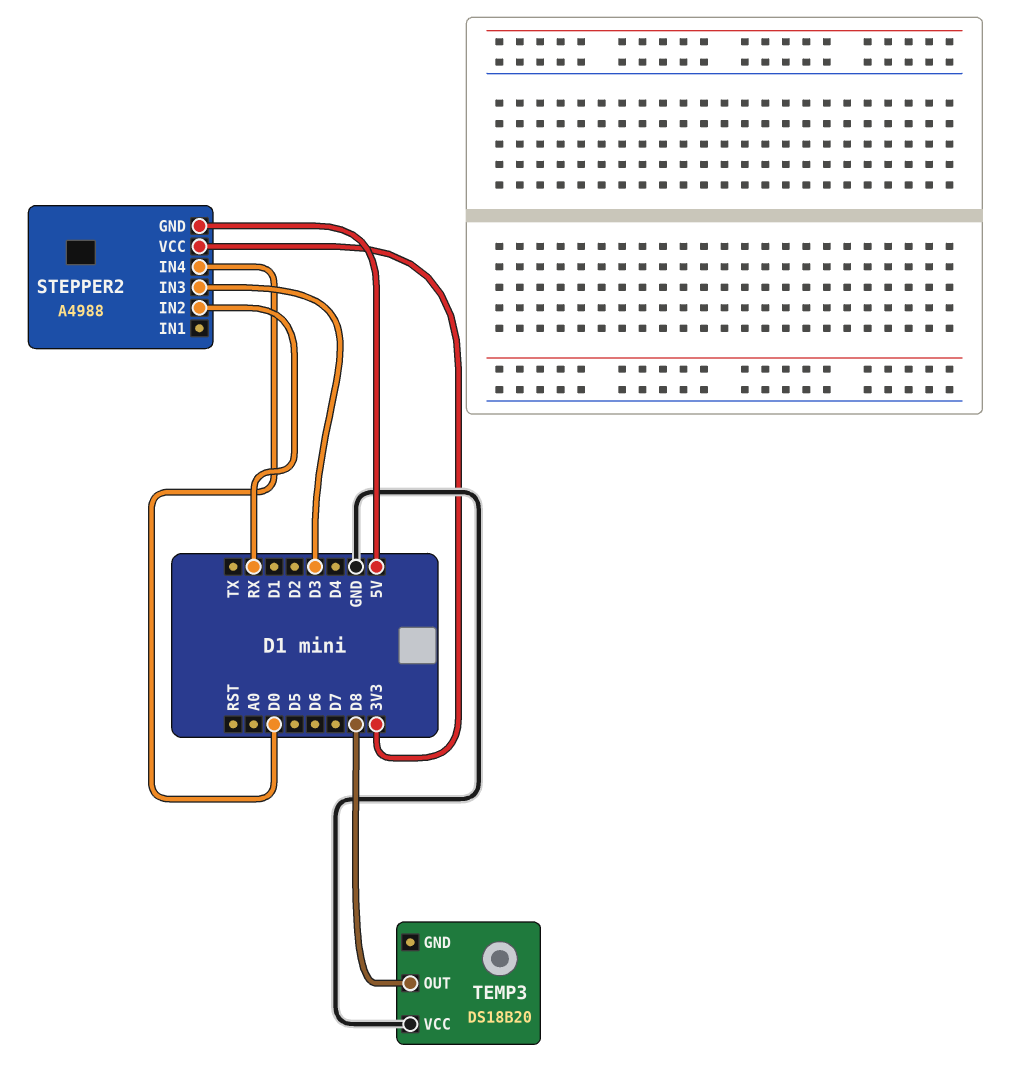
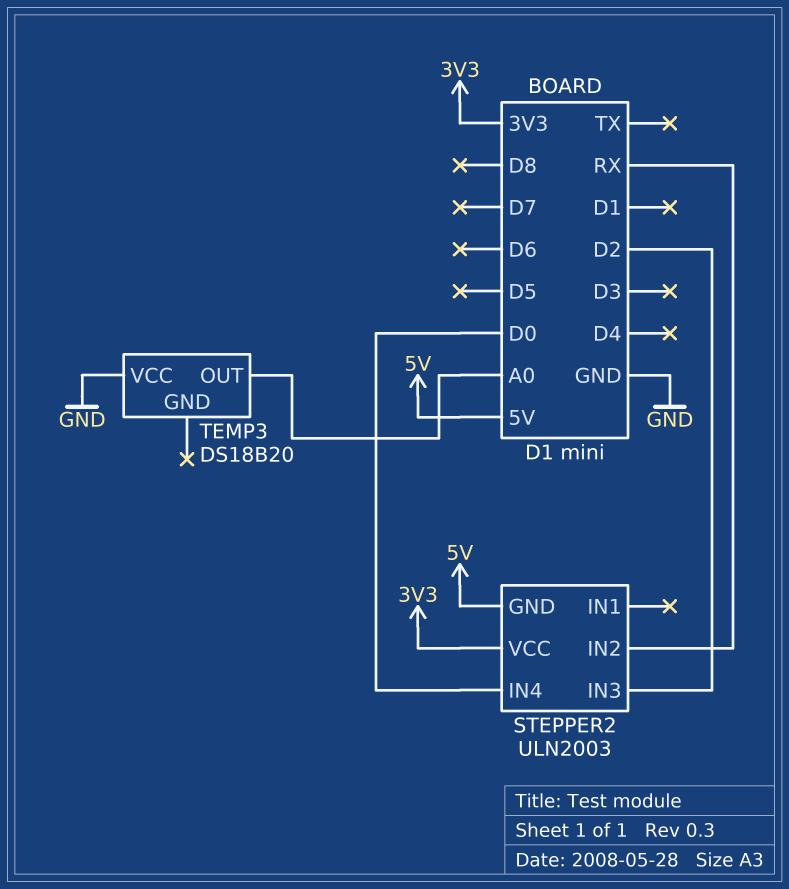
STEPPER2: A4988 -> ULN2003
STEPPER2 pin IN3: D3 -> D2
TEMP3 pin OUT: D8 -> A0

